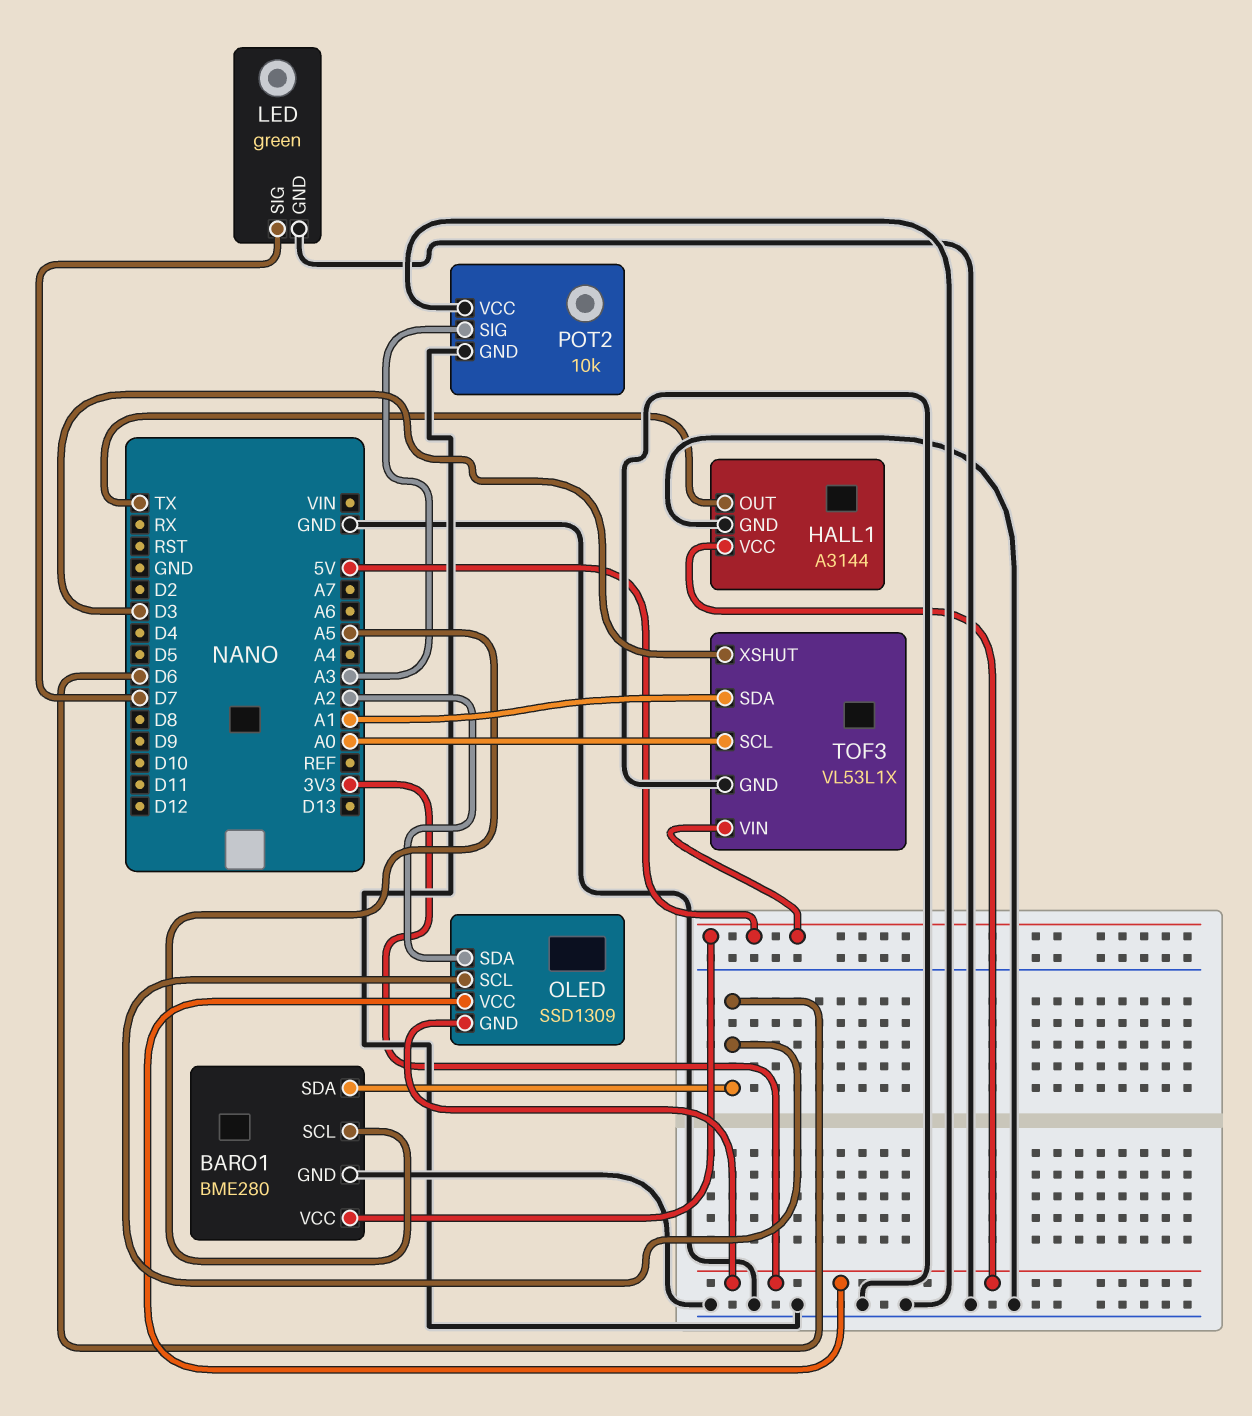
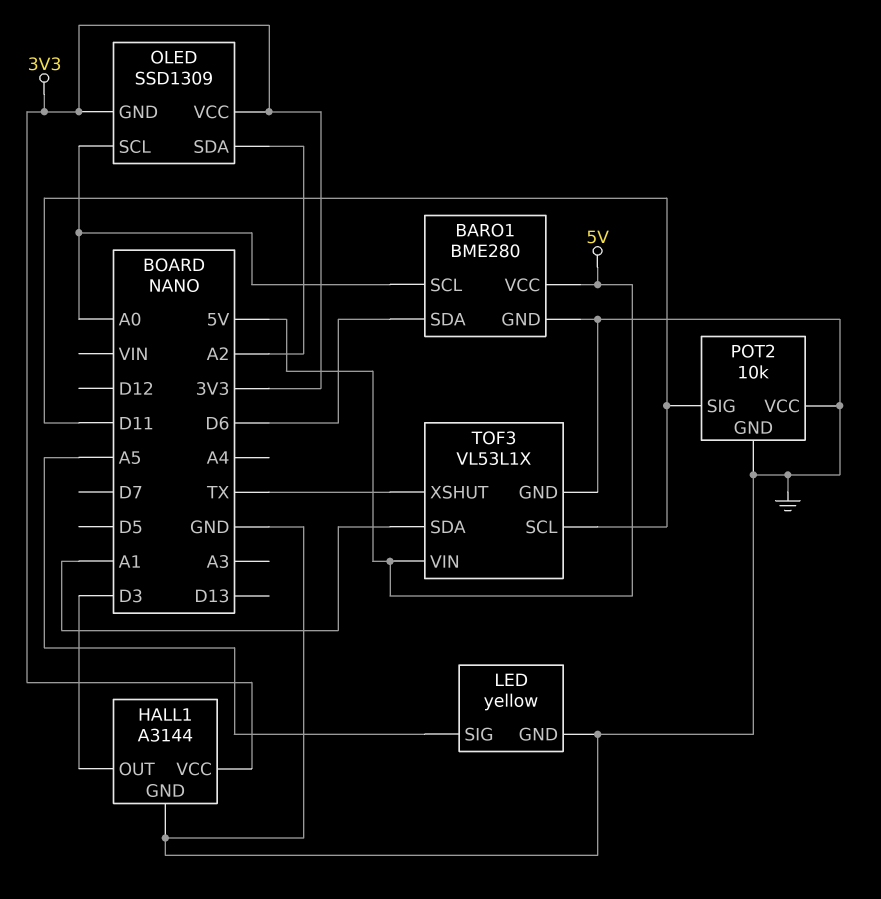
BARO1 pin SCL: A5 -> A0
HALL1 pin OUT: TX -> D3
LED: green -> yellow
LED pin SIG: D7 -> A5
OLED pin SCL: D6 -> A0
POT2 pin SIG: A3 -> D11
TOF3 pin SCL: A0 -> D11
TOF3 pin XSHUT: D3 -> TX

